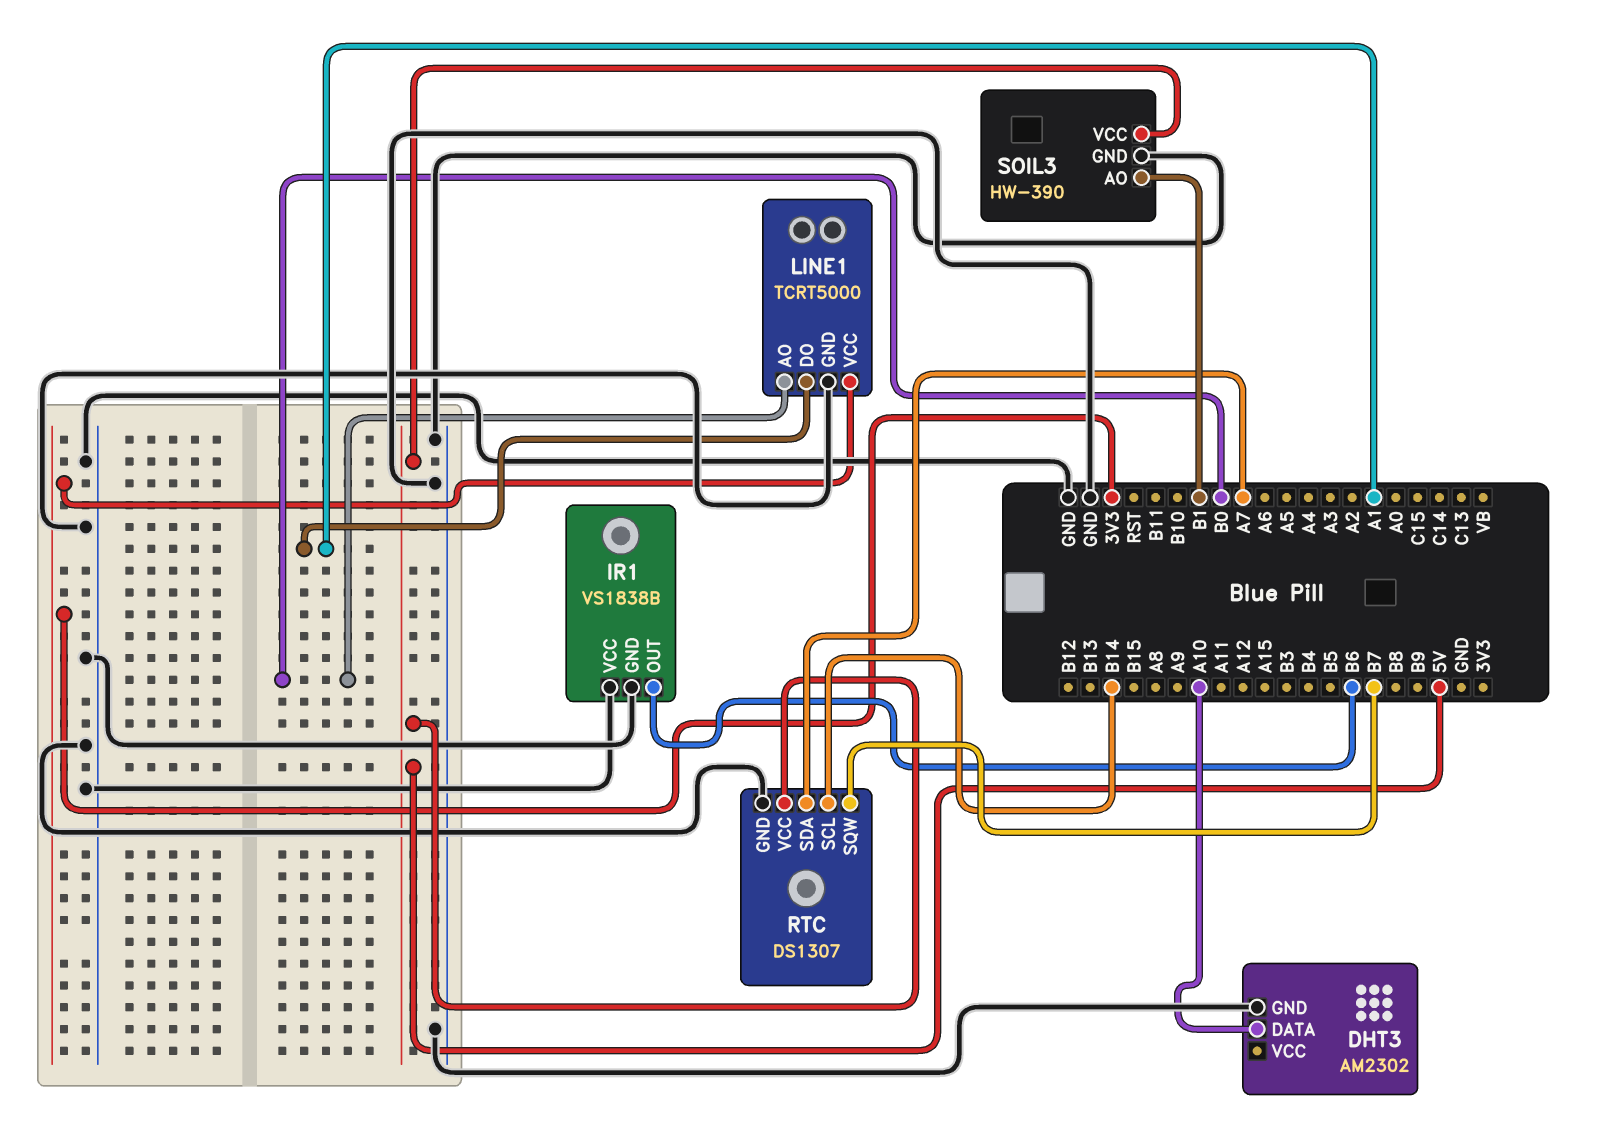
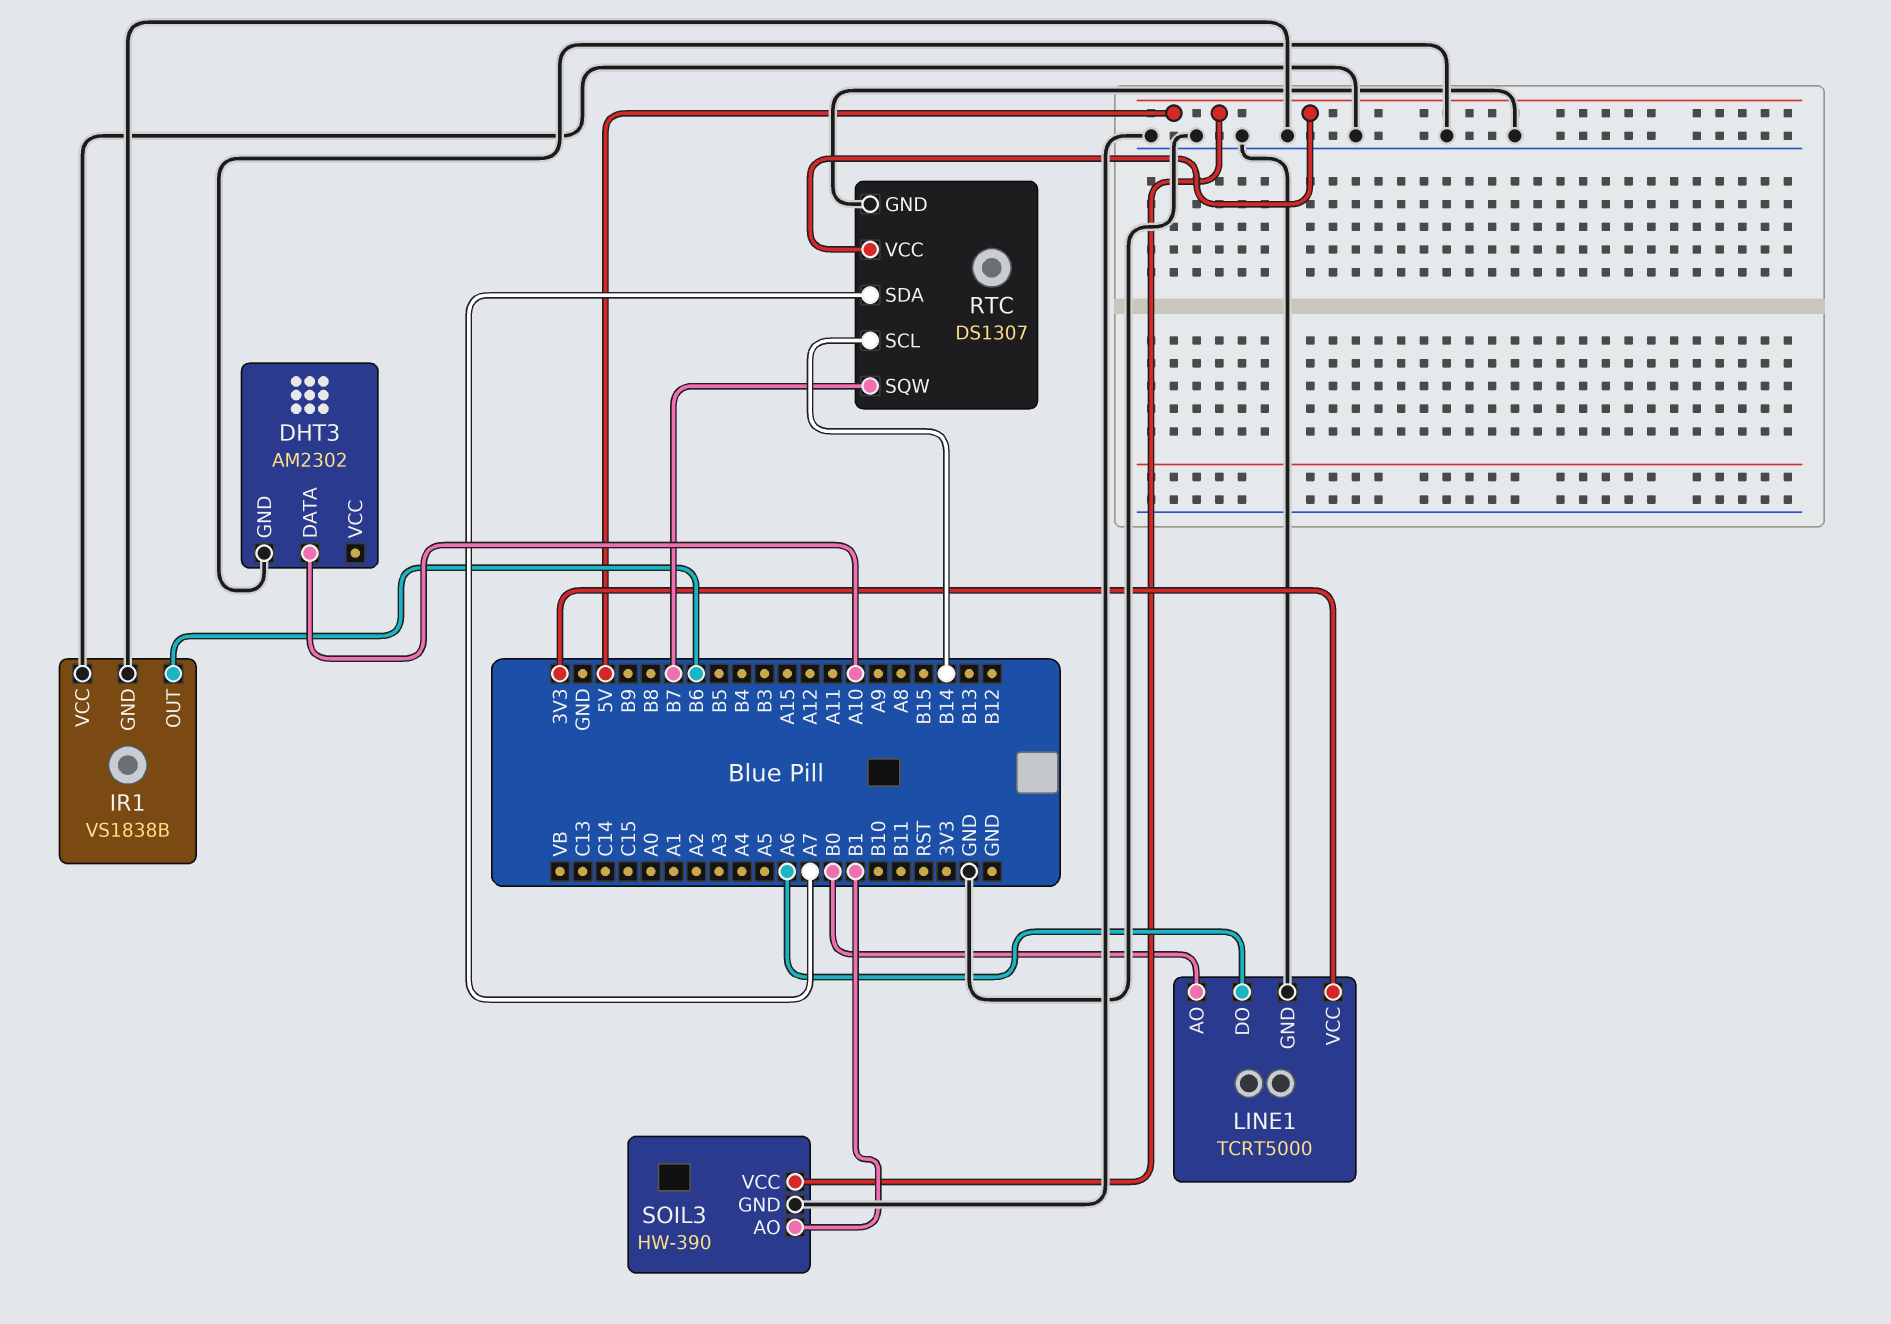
LINE1 pin DO: A1 -> A6

